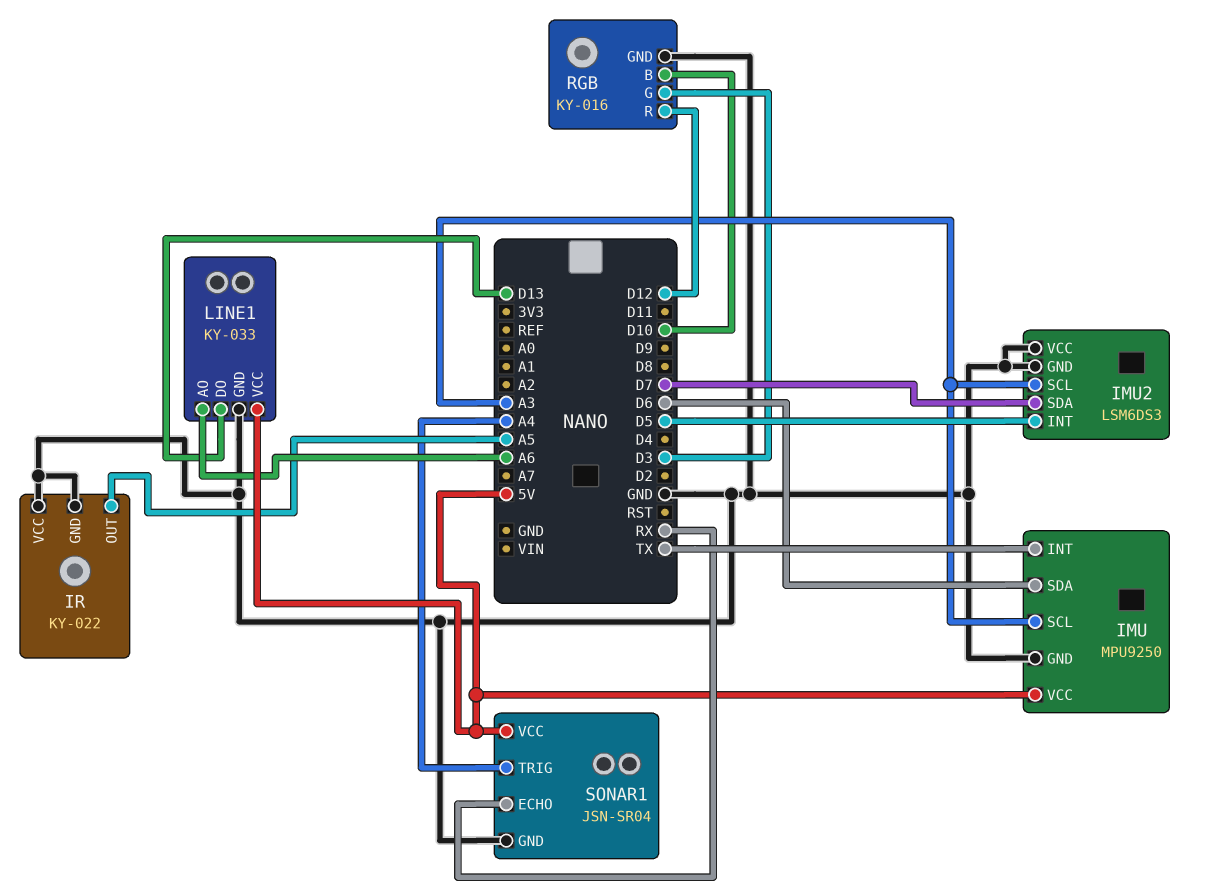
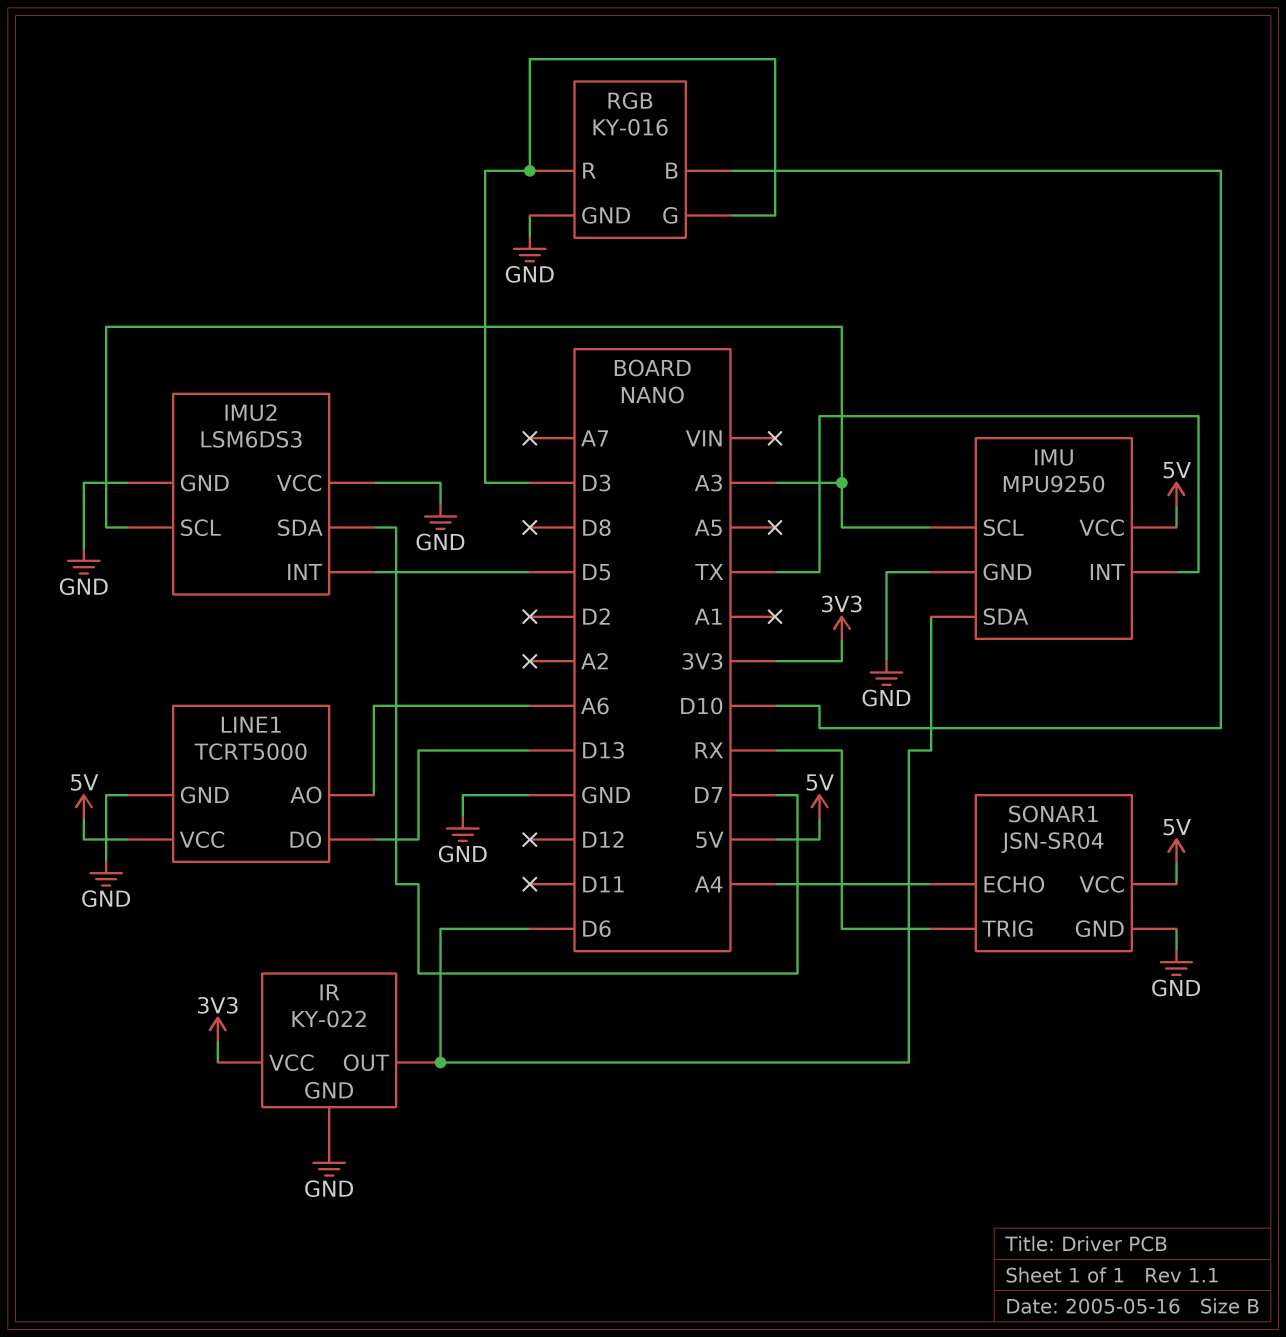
IR pin OUT: A5 -> D6
IR pin VCC: GND -> 3V3
LINE1: KY-033 -> TCRT5000
RGB pin R: D12 -> D3
SONAR1 pin ECHO: RX -> A4
SONAR1 pin TRIG: A4 -> RX

